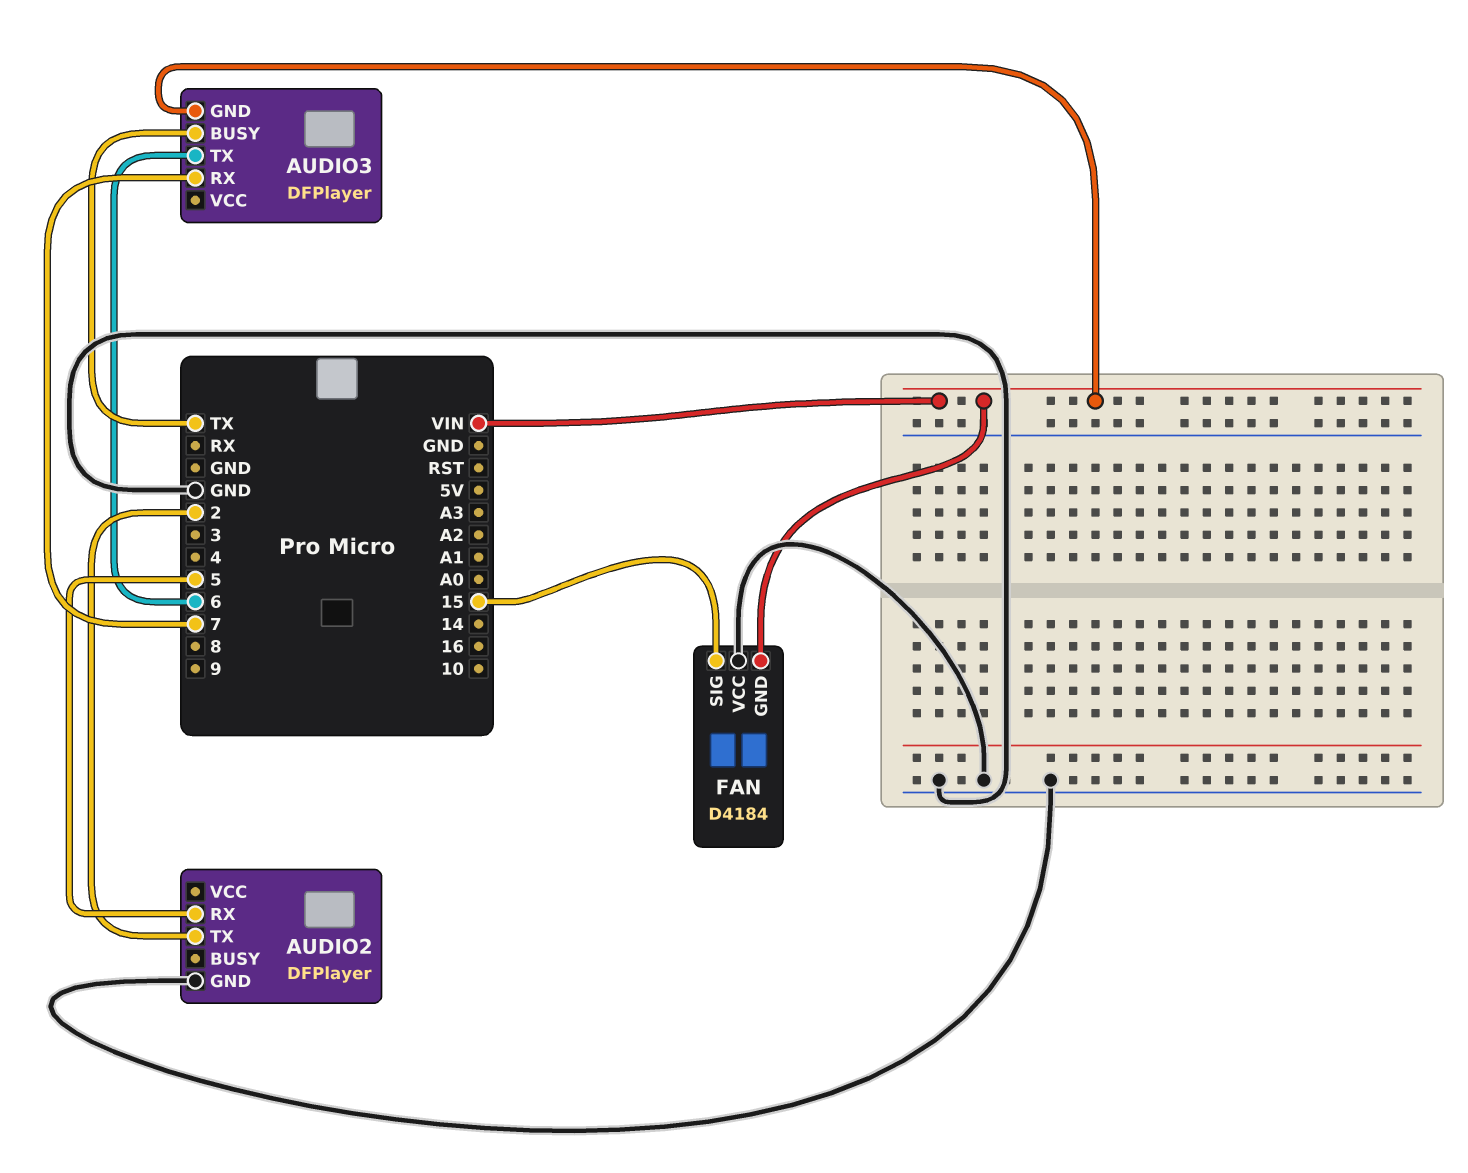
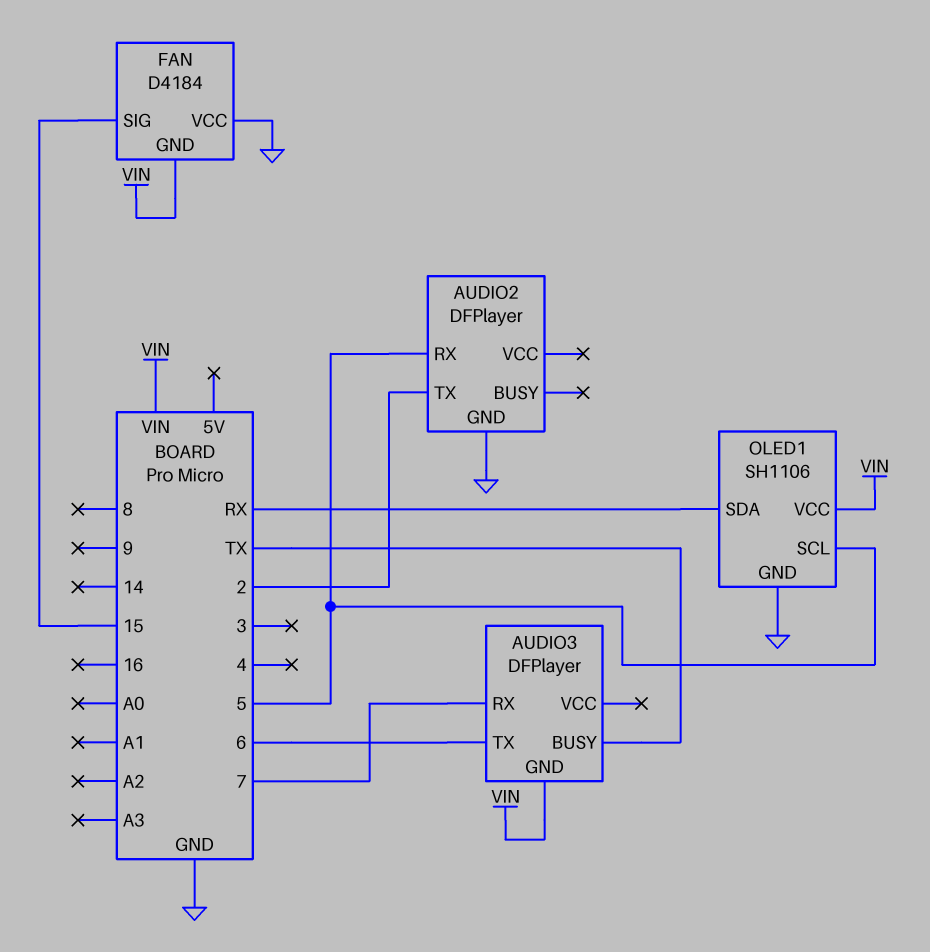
OLED1: none -> SH1106
OLED1 pin GND: none -> GND
OLED1 pin SCL: none -> 5
OLED1 pin SDA: none -> RX
OLED1 pin VCC: none -> VIN

